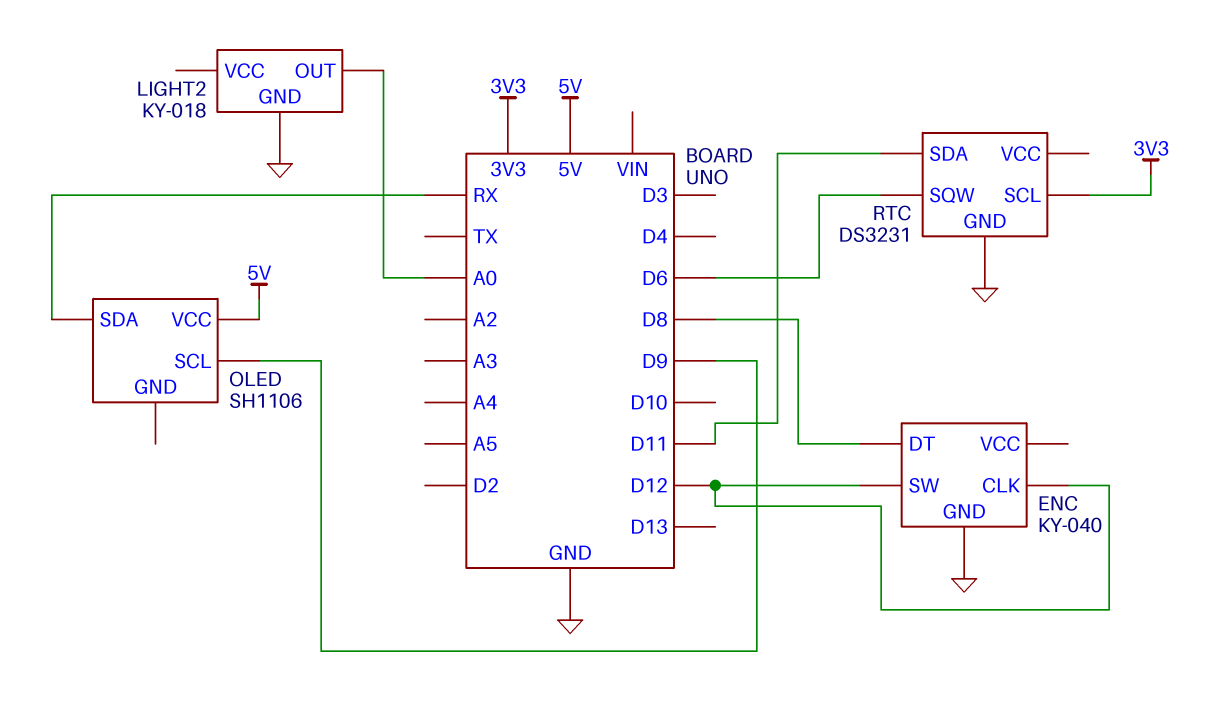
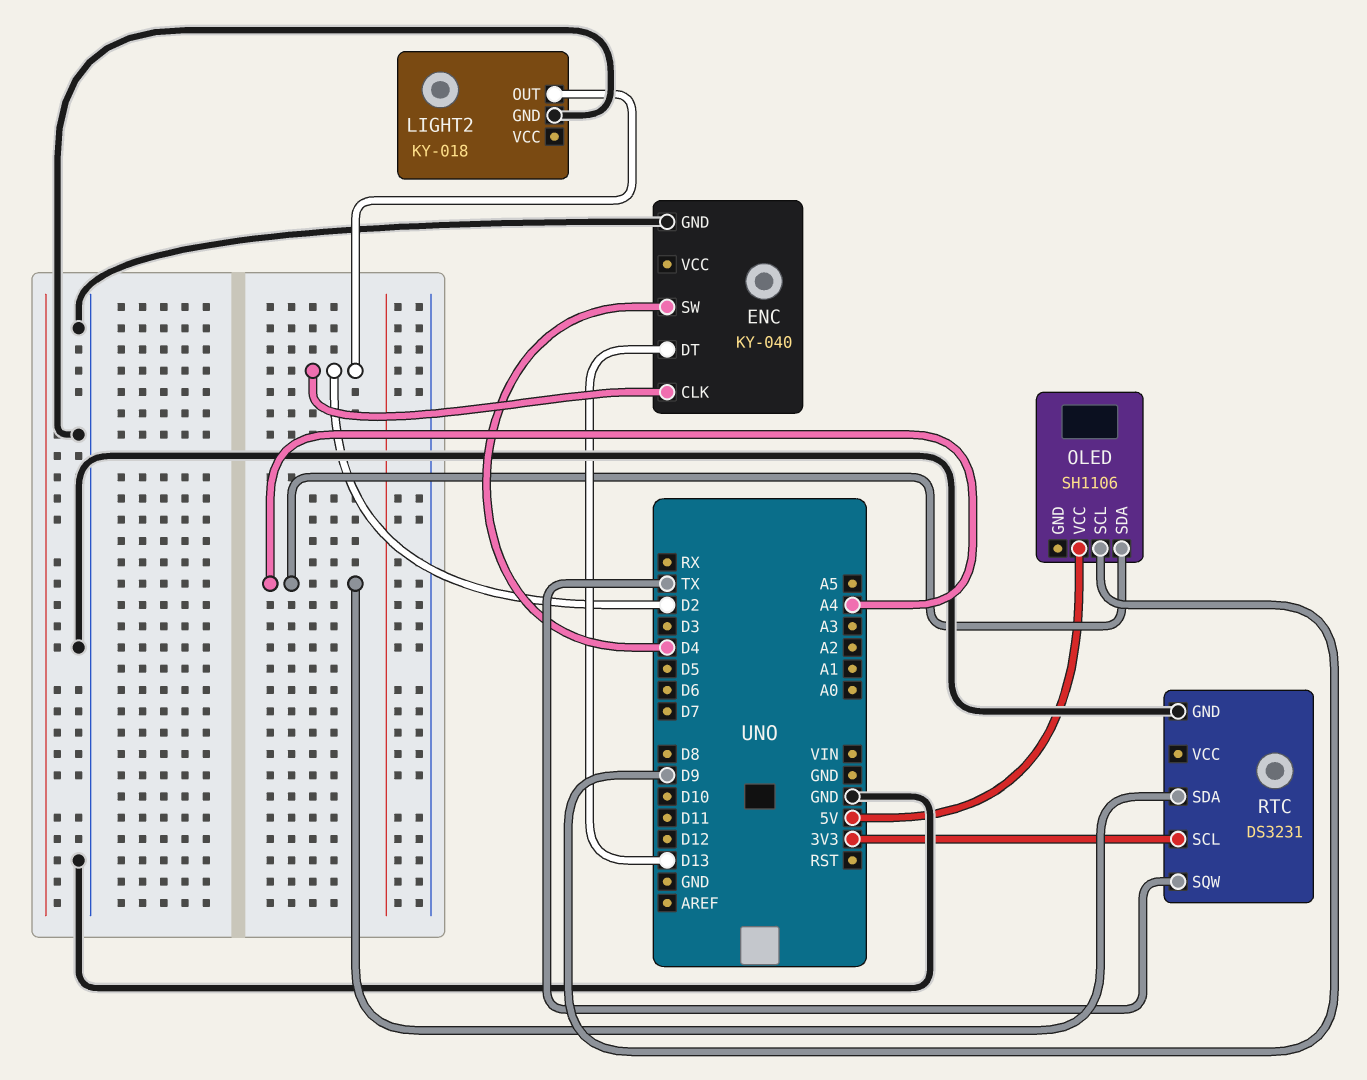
ENC pin CLK: D12 -> D2
ENC pin DT: D8 -> D13
ENC pin SW: D12 -> D4
LIGHT2 pin OUT: A0 -> D2
OLED pin SDA: RX -> A4
RTC pin SDA: D11 -> A4
RTC pin SQW: D6 -> TX

